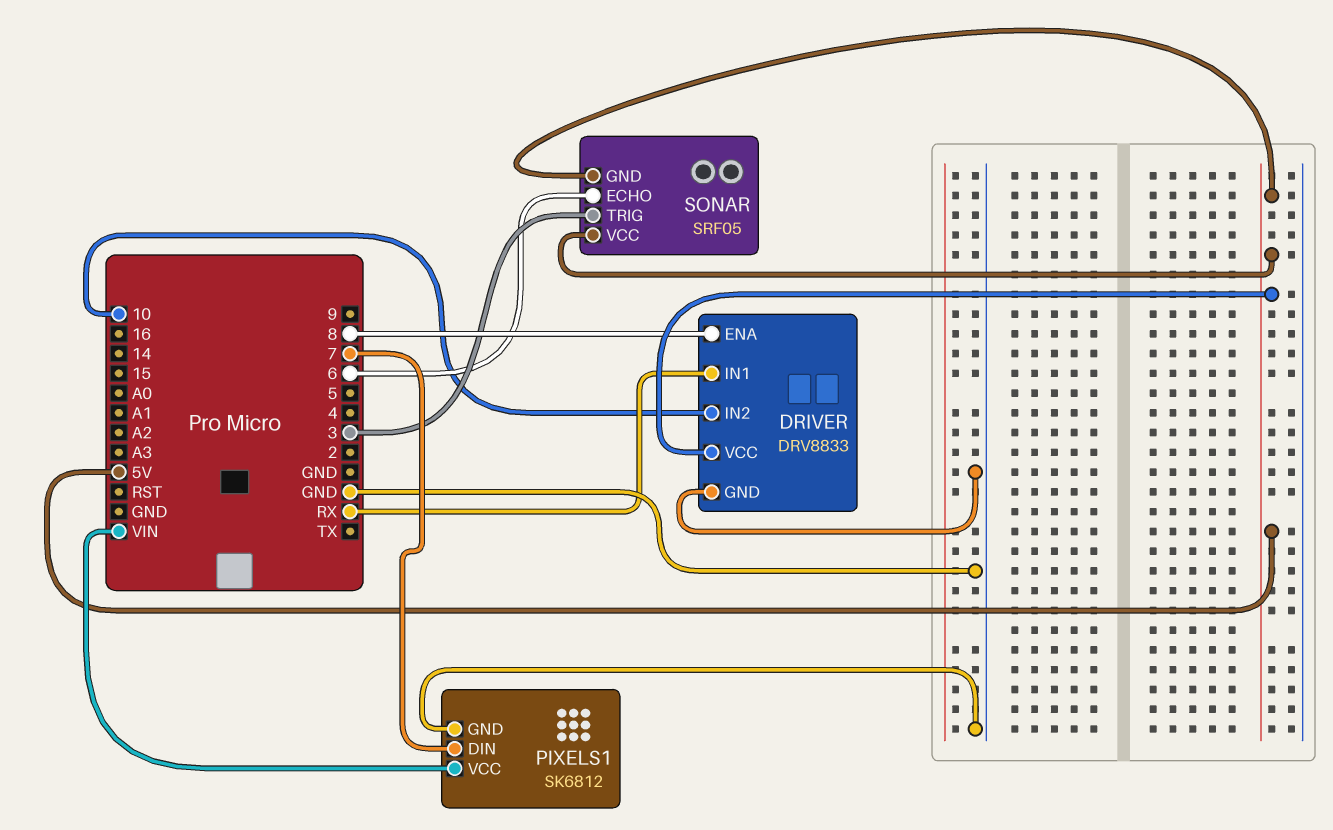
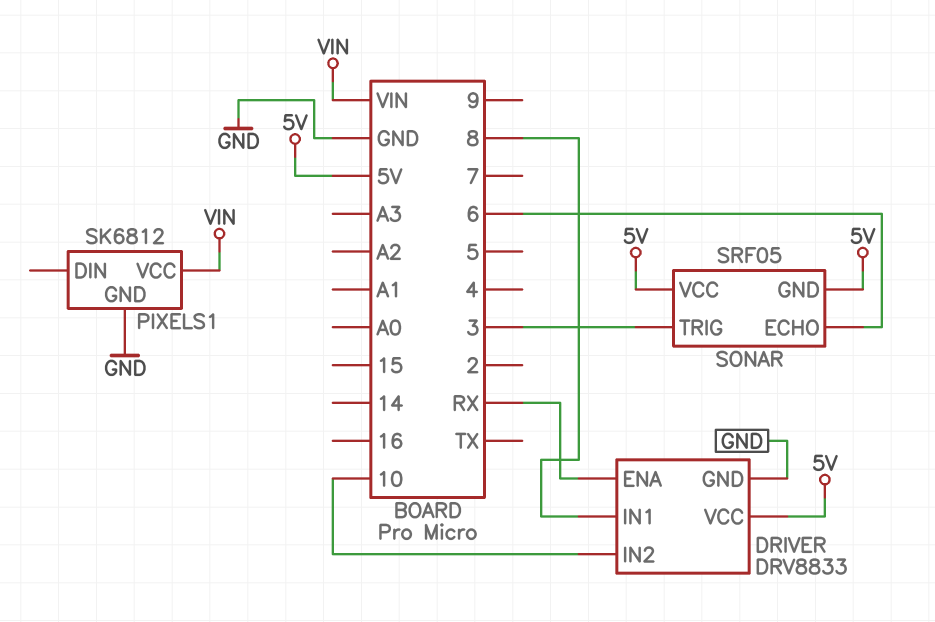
DRIVER pin ENA: 8 -> RX
DRIVER pin IN1: RX -> 8
PIXELS1 pin DIN: 7 -> none

